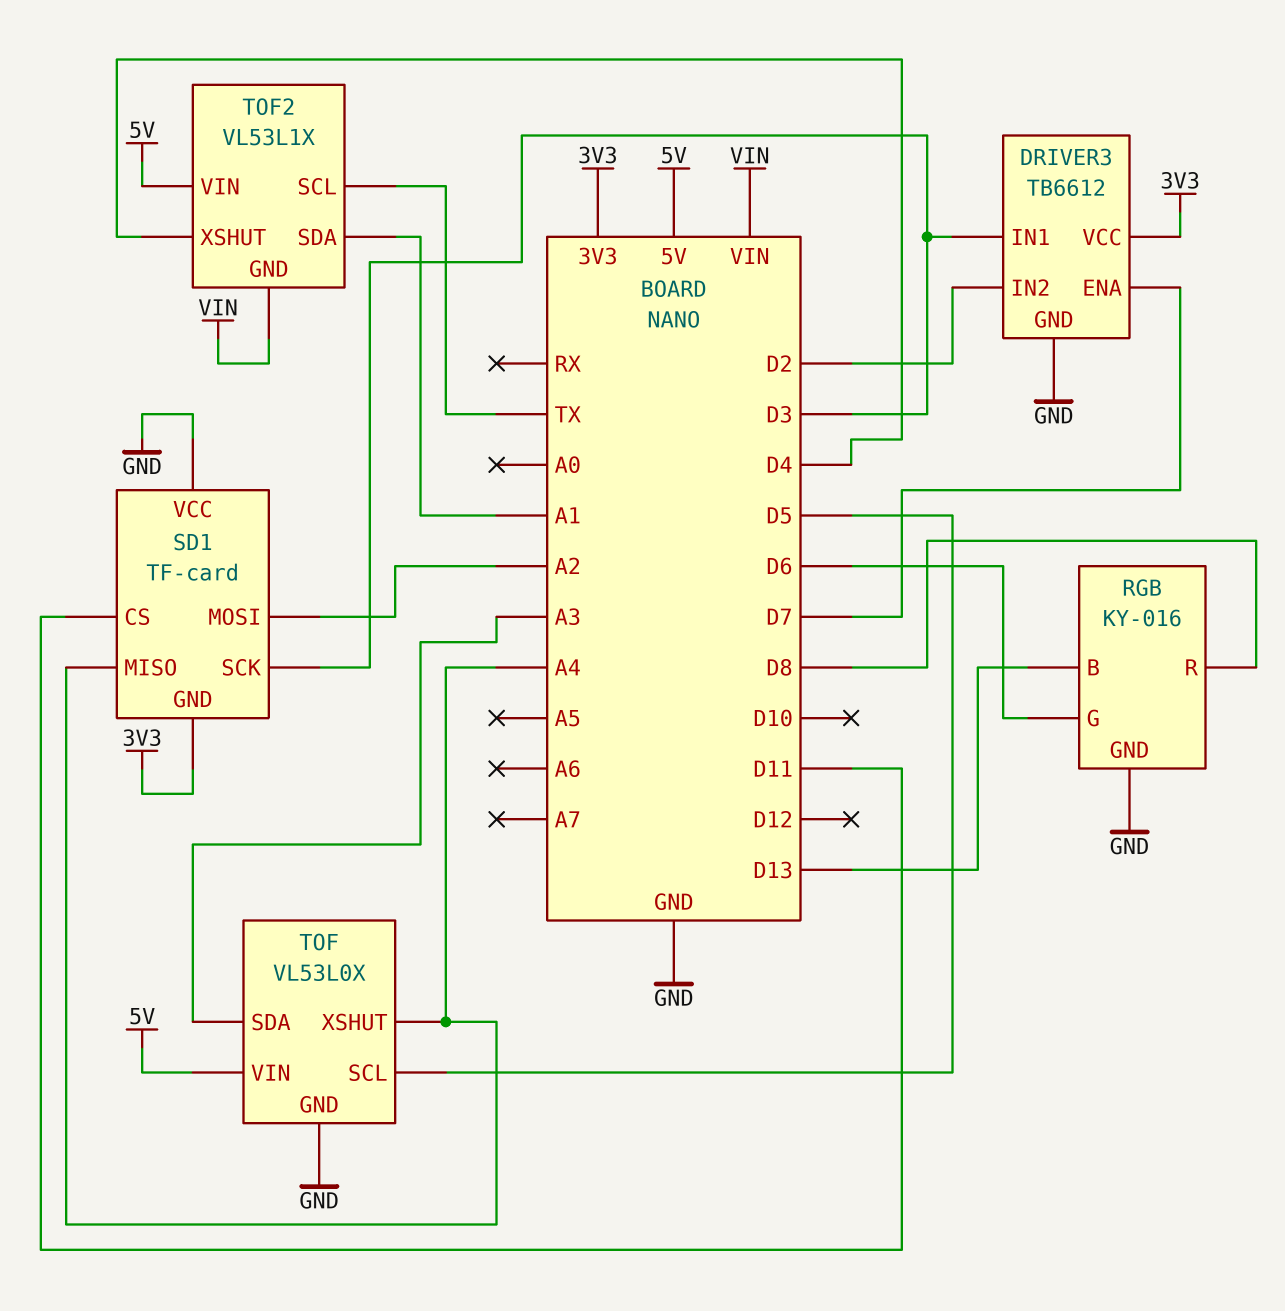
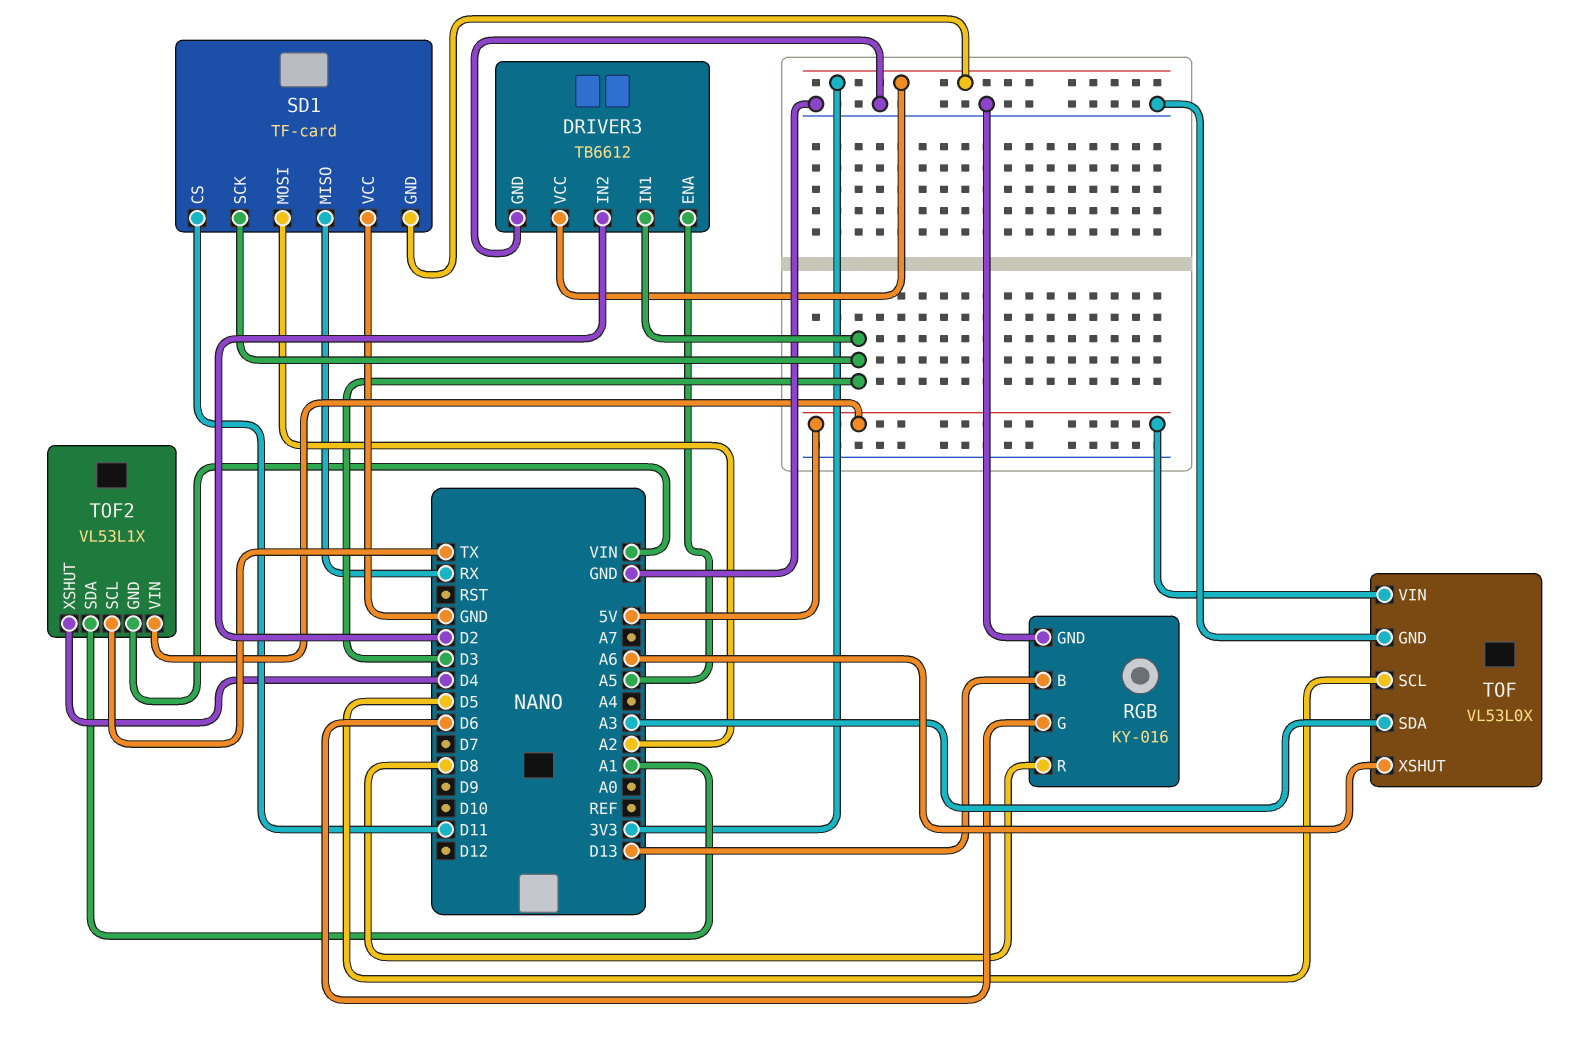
DRIVER3 pin ENA: D7 -> A5
SD1 pin MISO: A4 -> RX
TOF pin XSHUT: A4 -> A6

